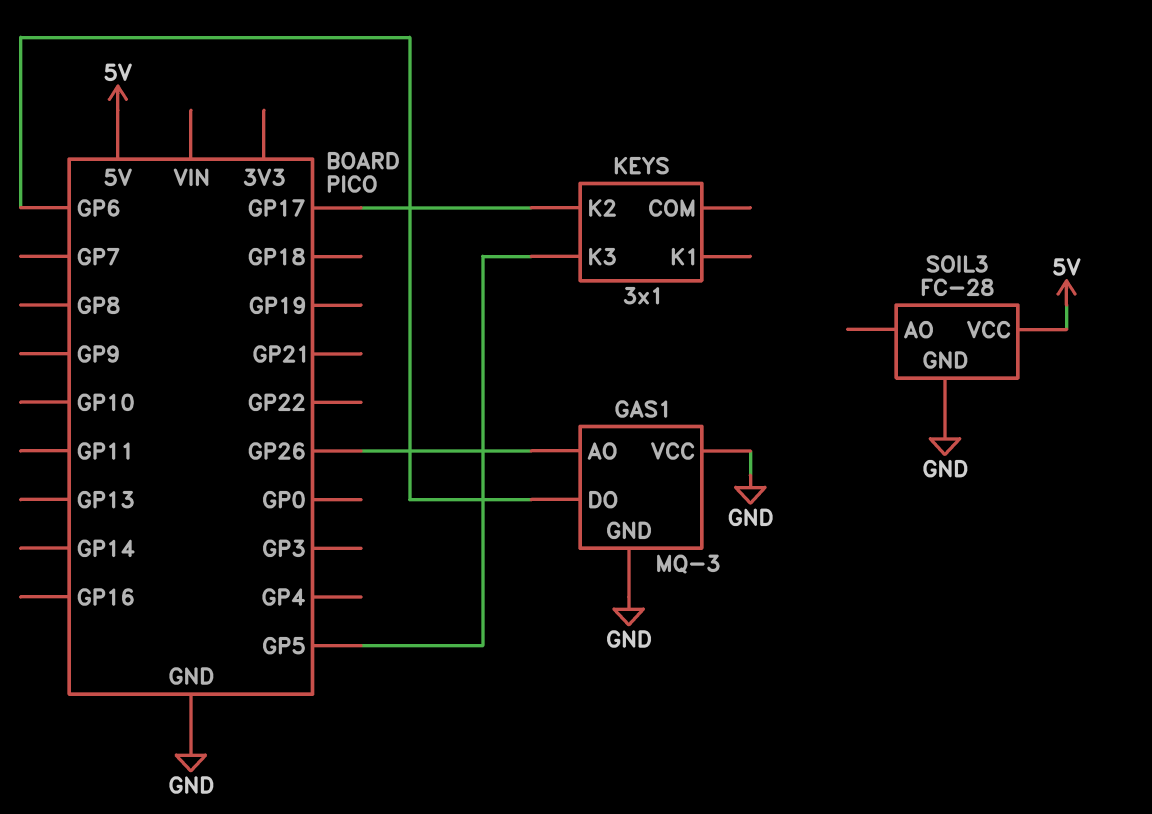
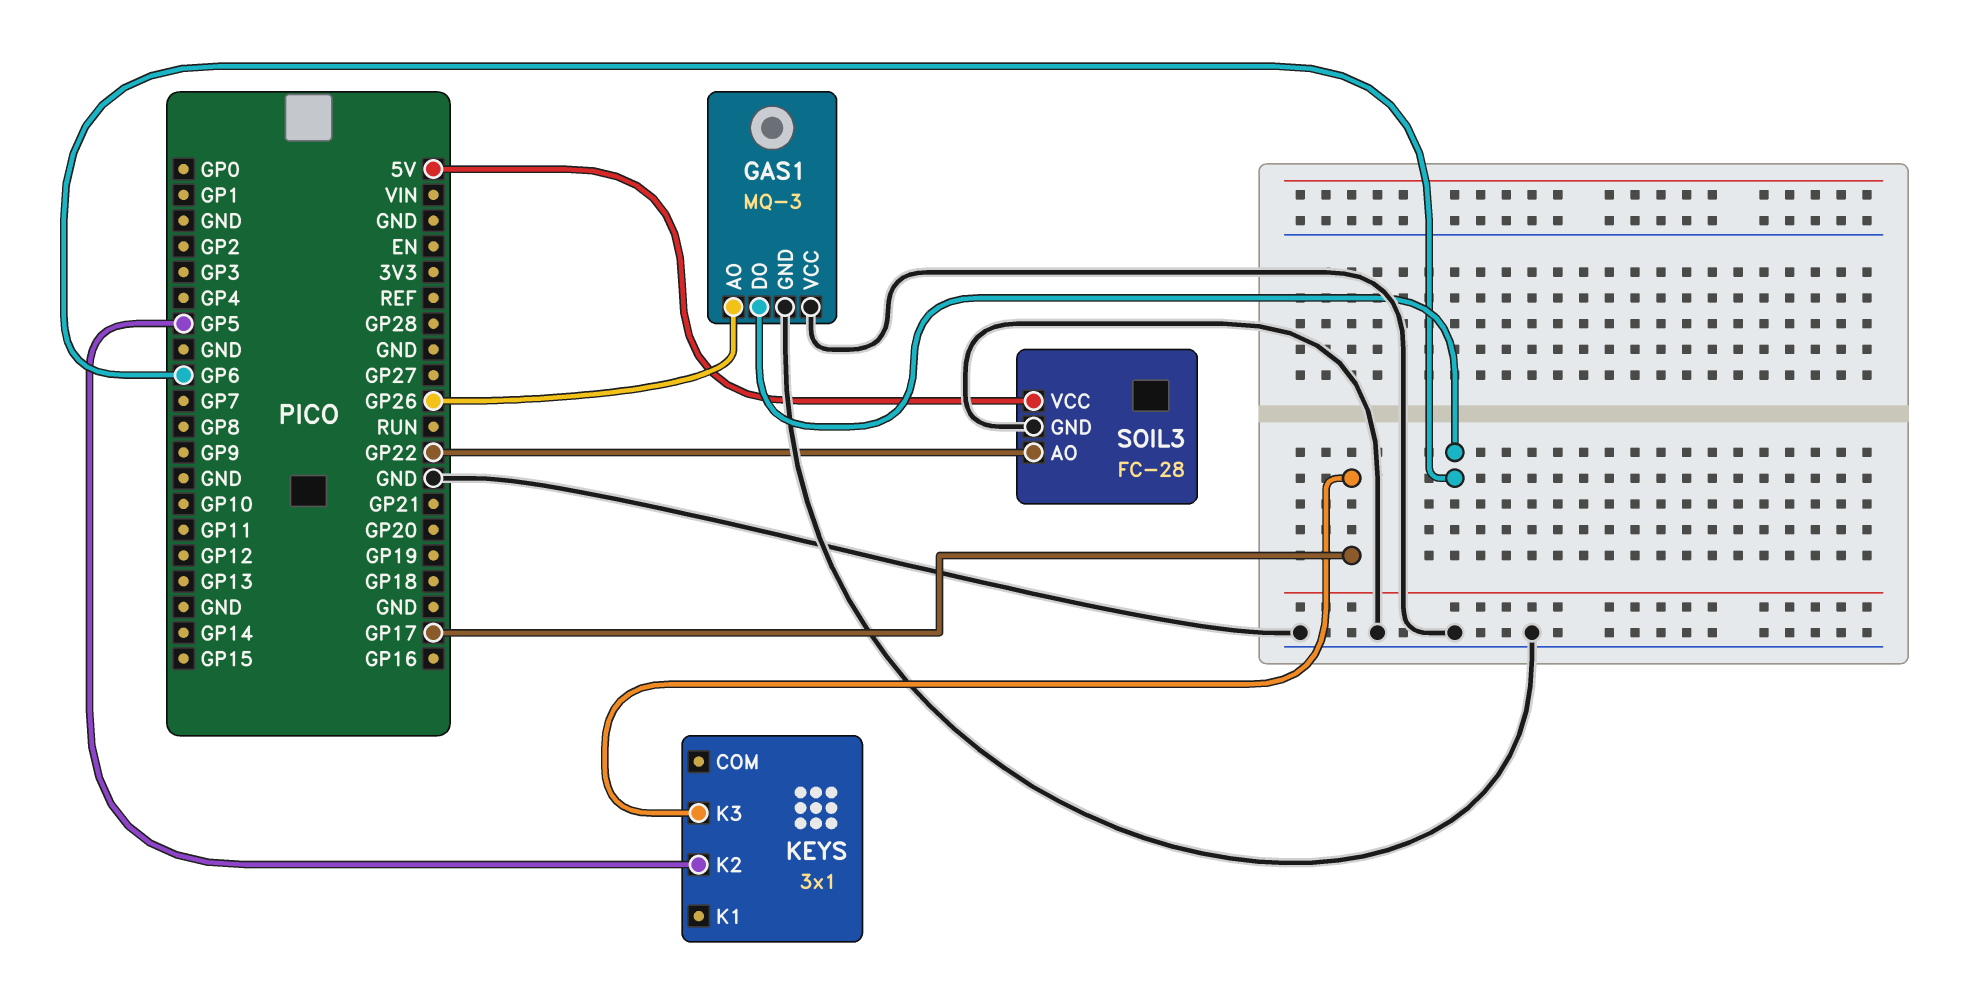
KEYS pin K2: GP17 -> GP5
KEYS pin K3: GP5 -> GP17
SOIL3 pin AO: none -> GP22

